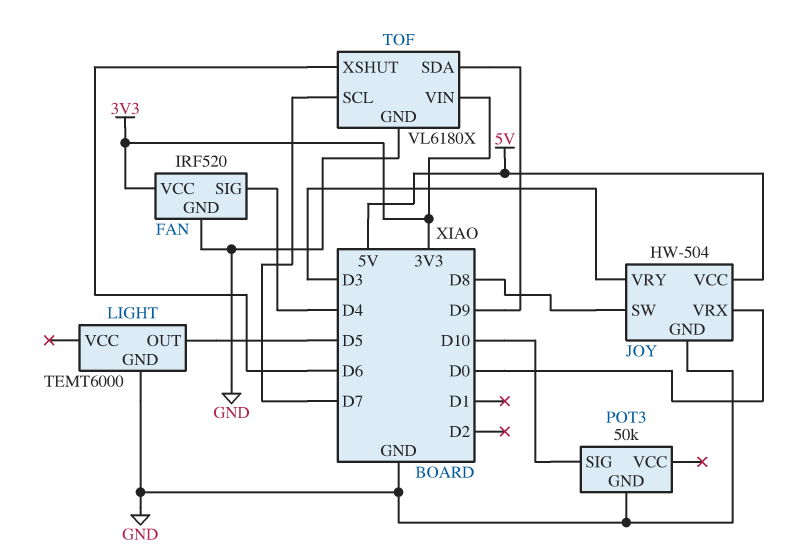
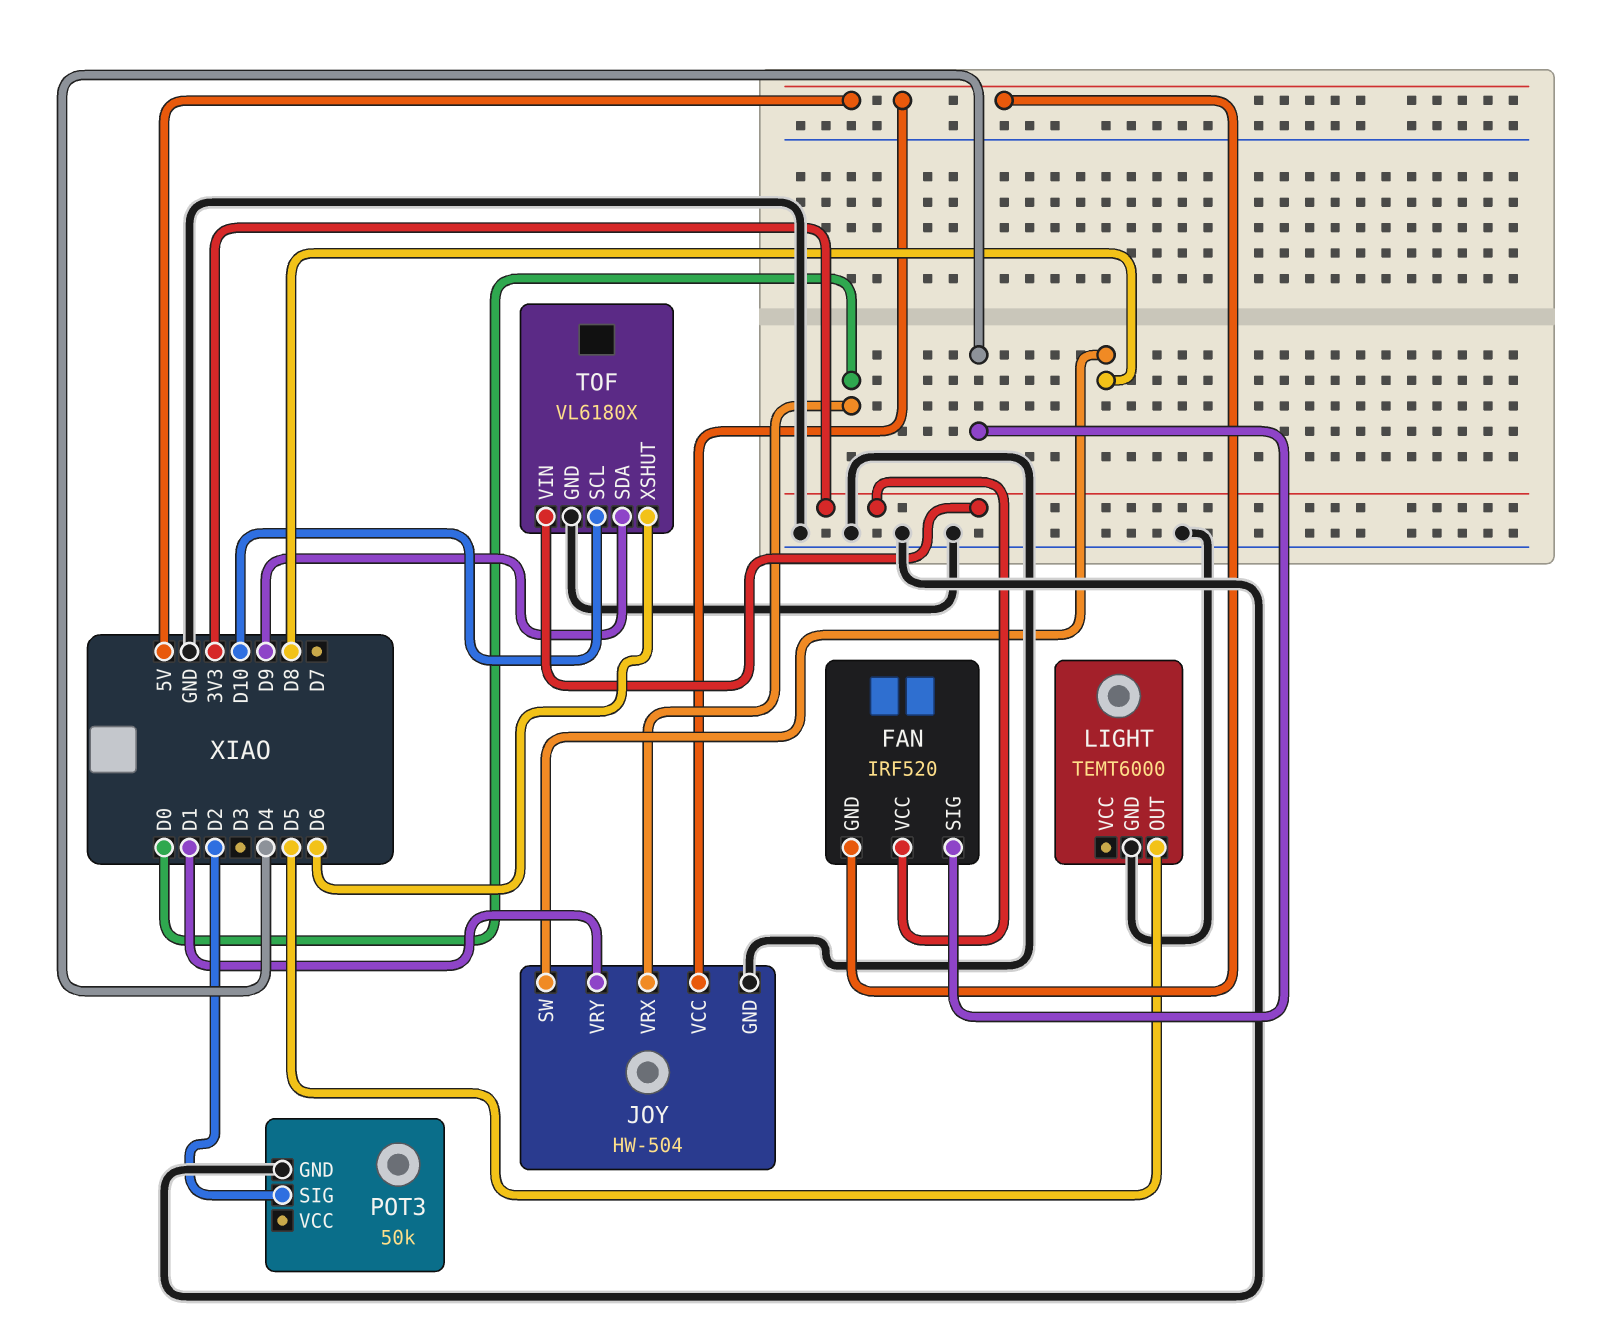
FAN pin GND: GND -> 5V
JOY pin VRY: D3 -> D1
POT3 pin SIG: D10 -> D2
TOF pin SCL: D7 -> D10

